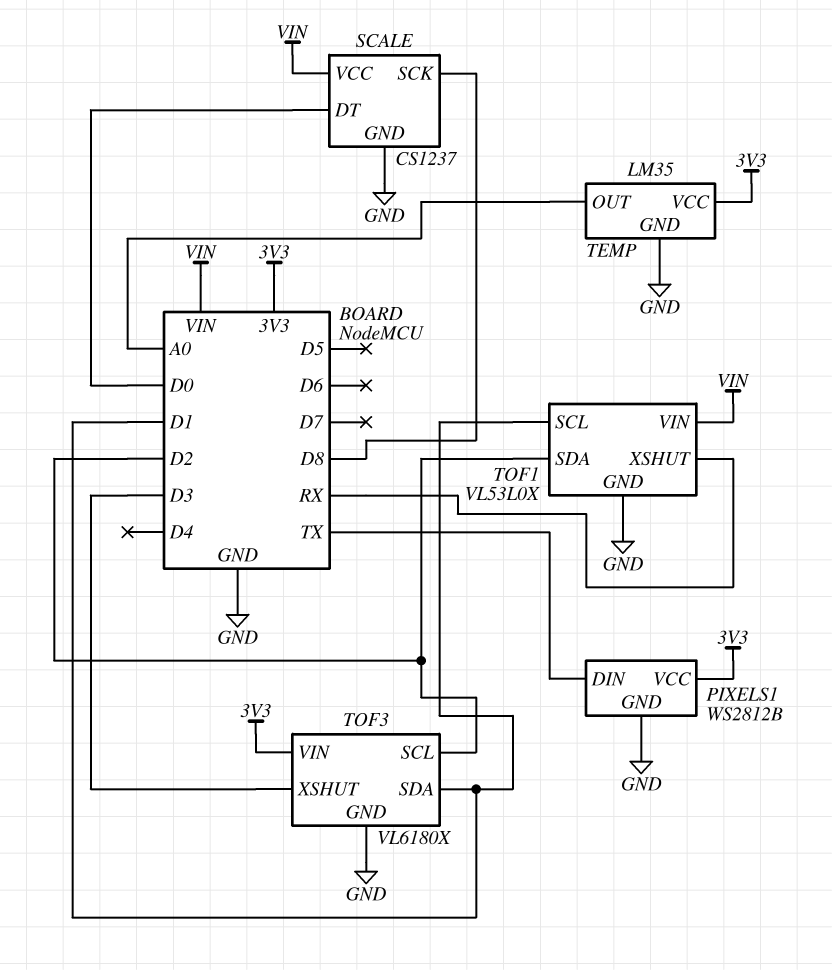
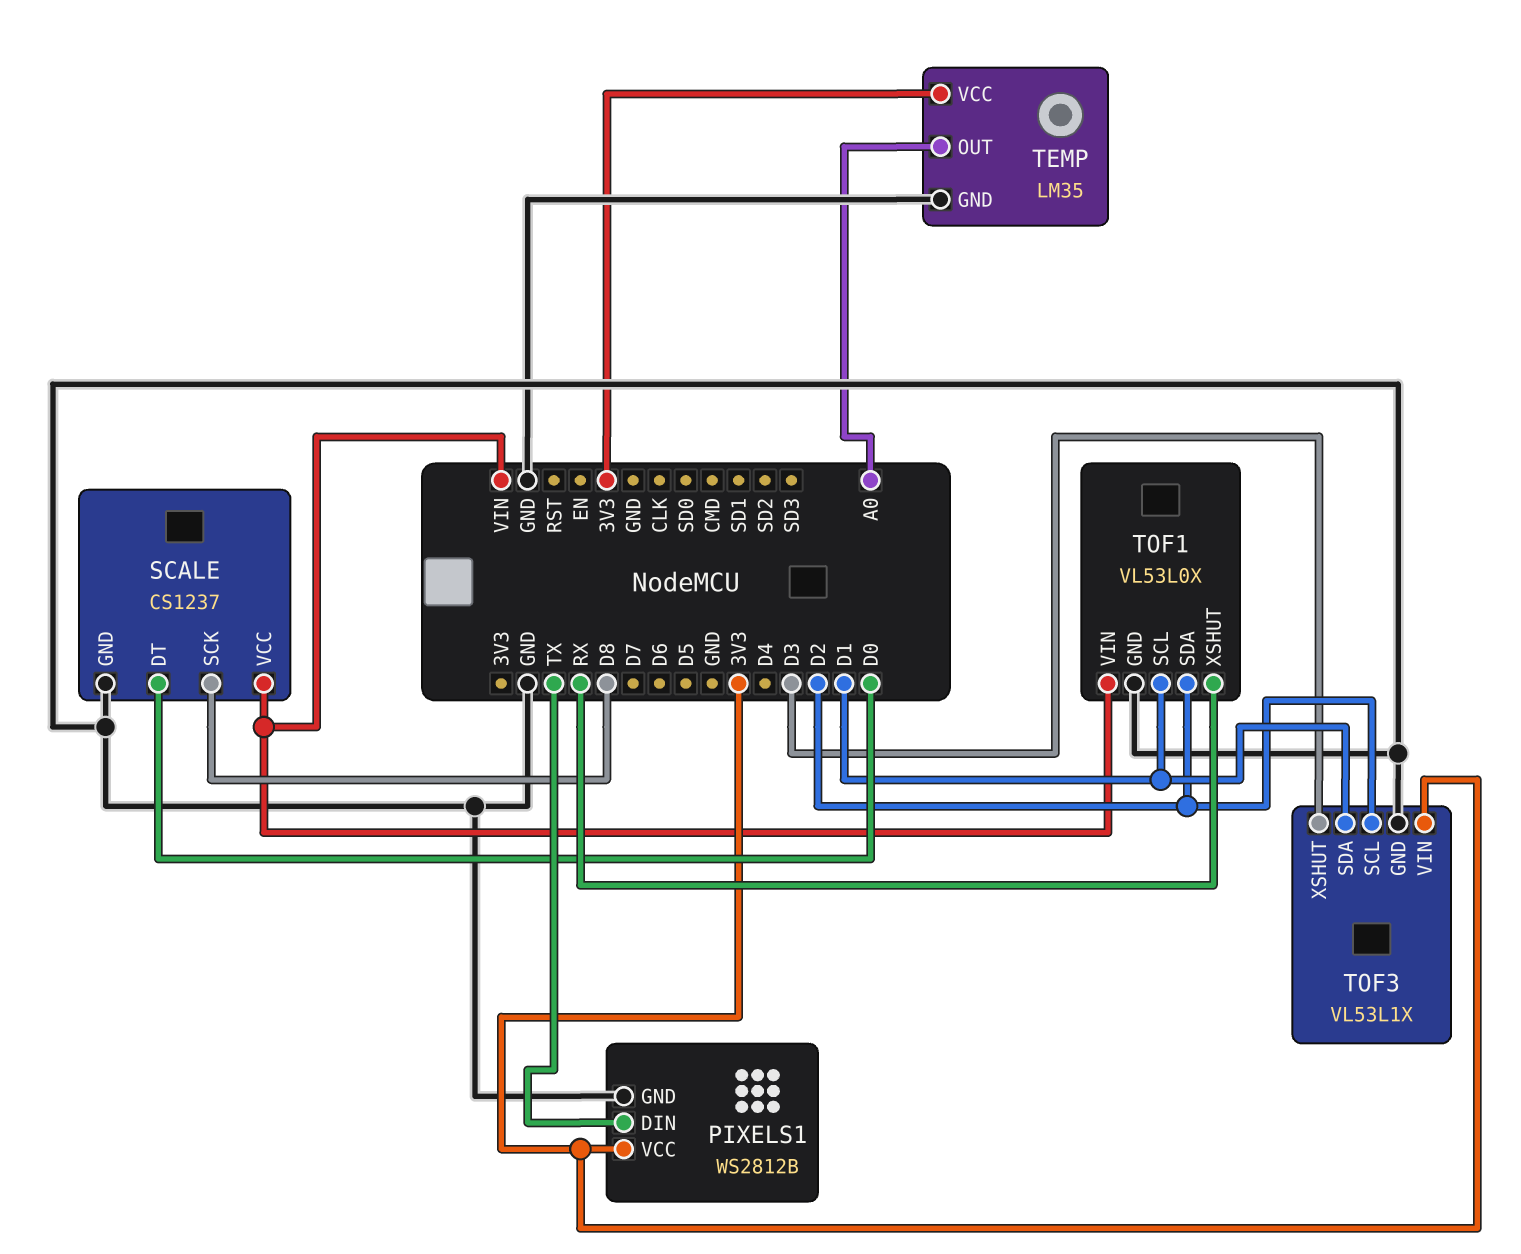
TOF3: VL6180X -> VL53L1X

